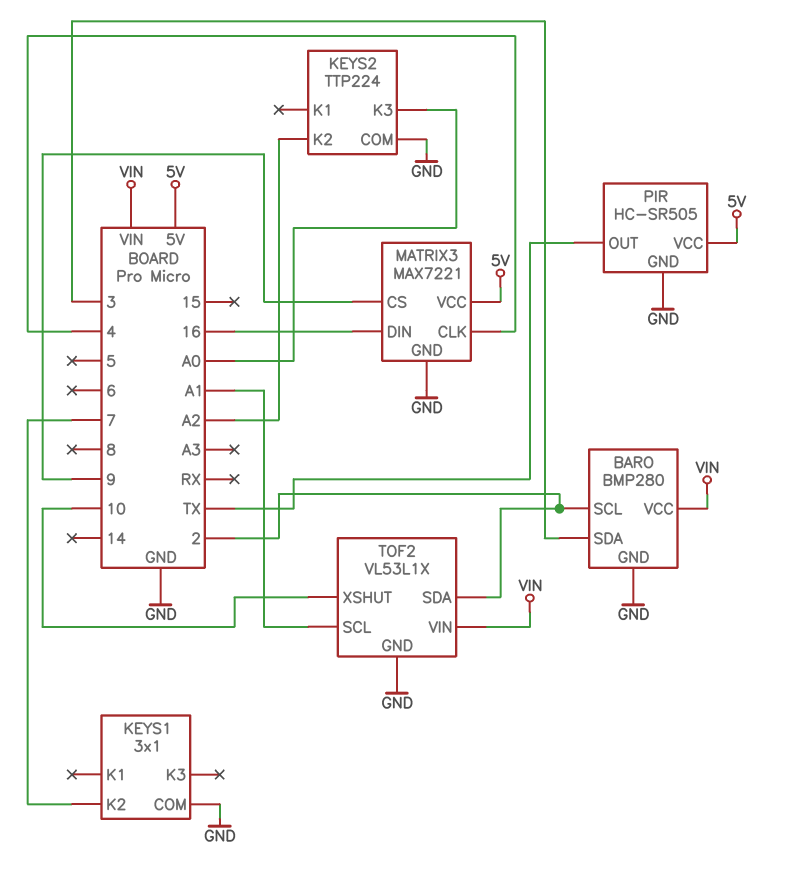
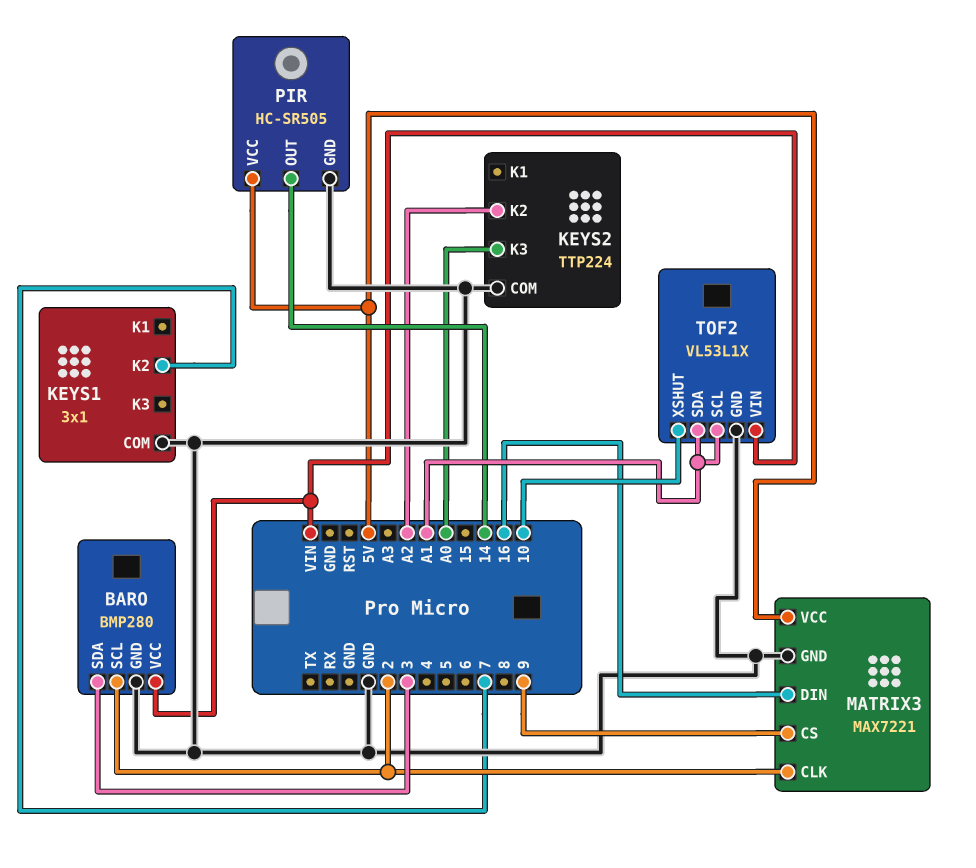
MATRIX3 pin CLK: 4 -> 2
PIR pin OUT: TX -> 14
TOF2 pin SDA: 2 -> A1

